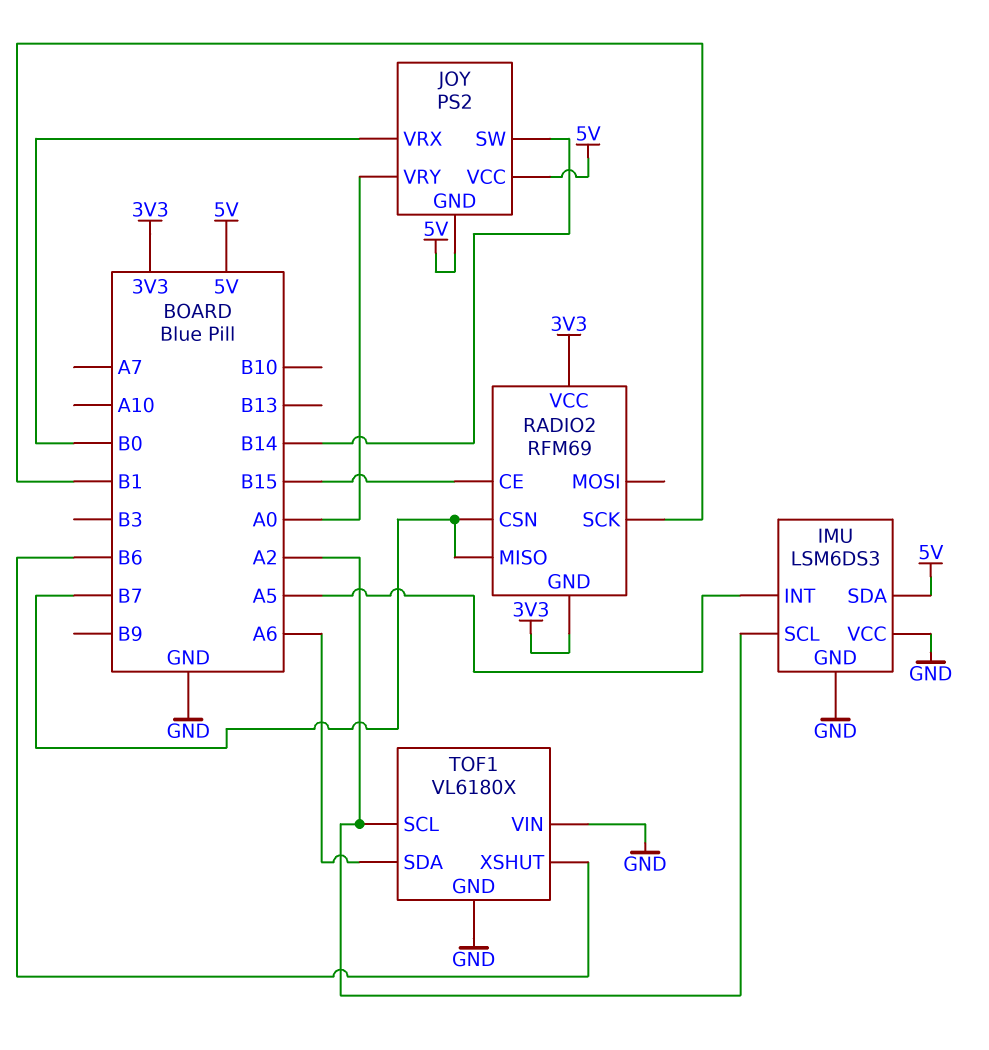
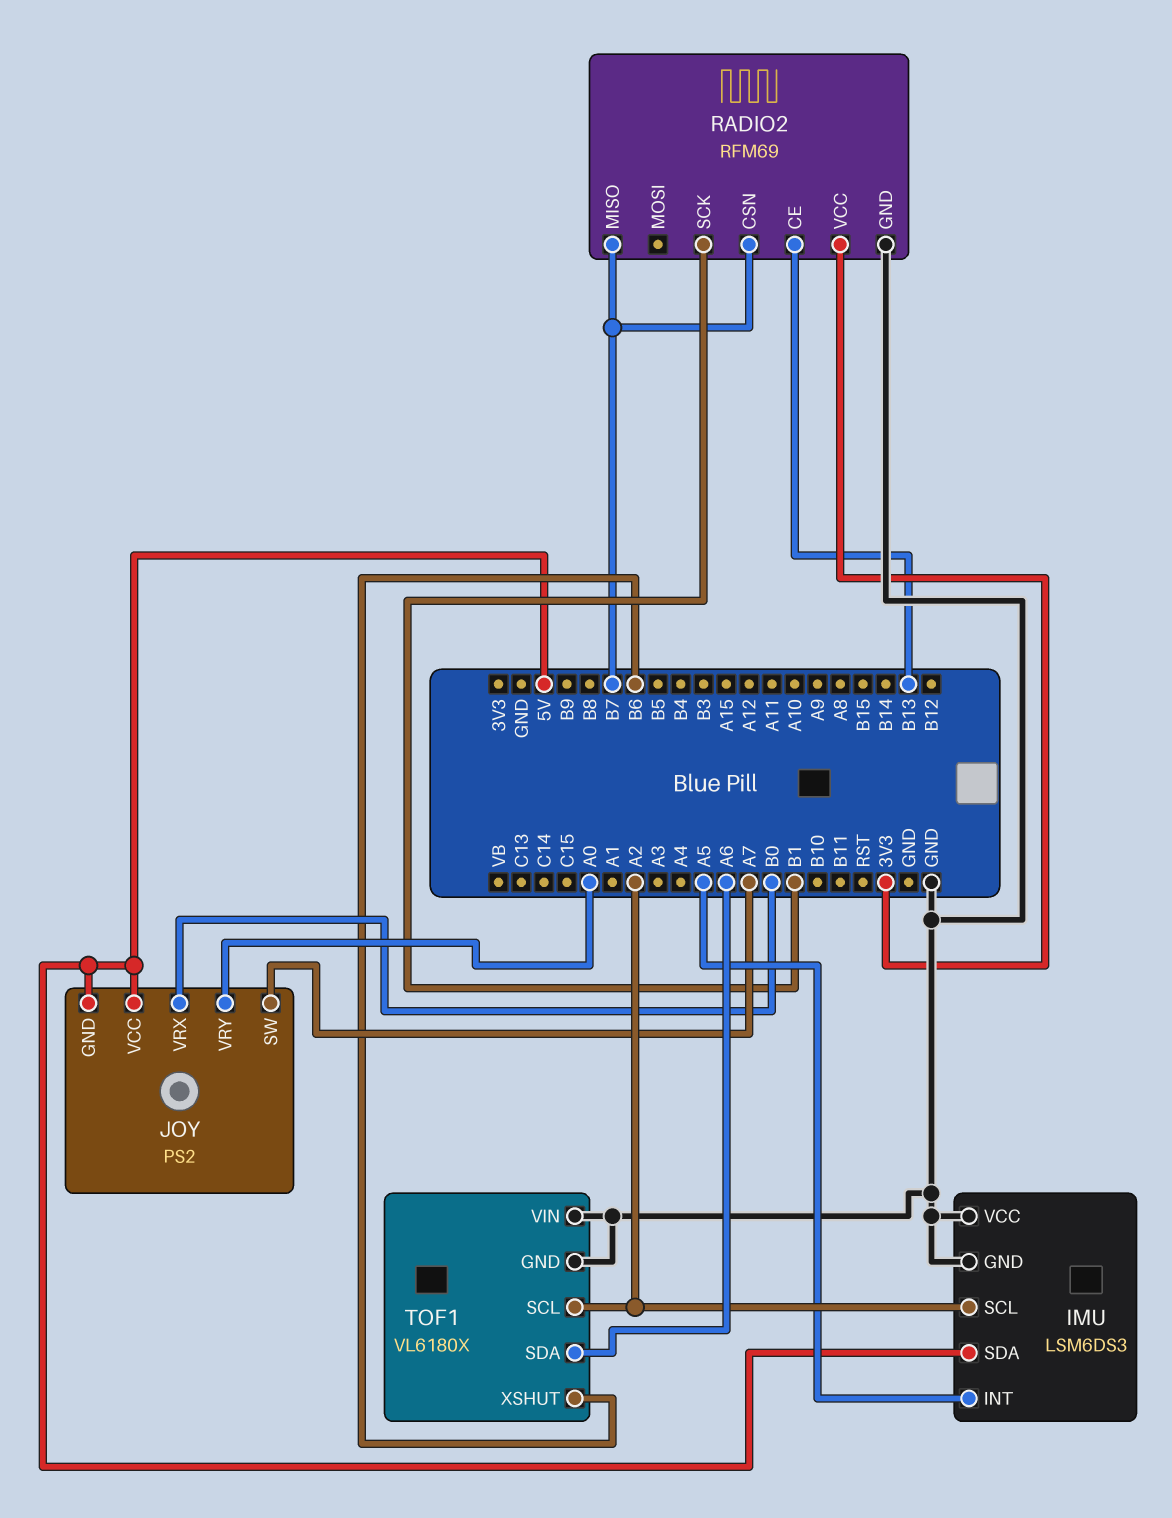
JOY pin SW: B14 -> A7
RADIO2 pin CE: B15 -> B13
RADIO2 pin GND: 3V3 -> GND

